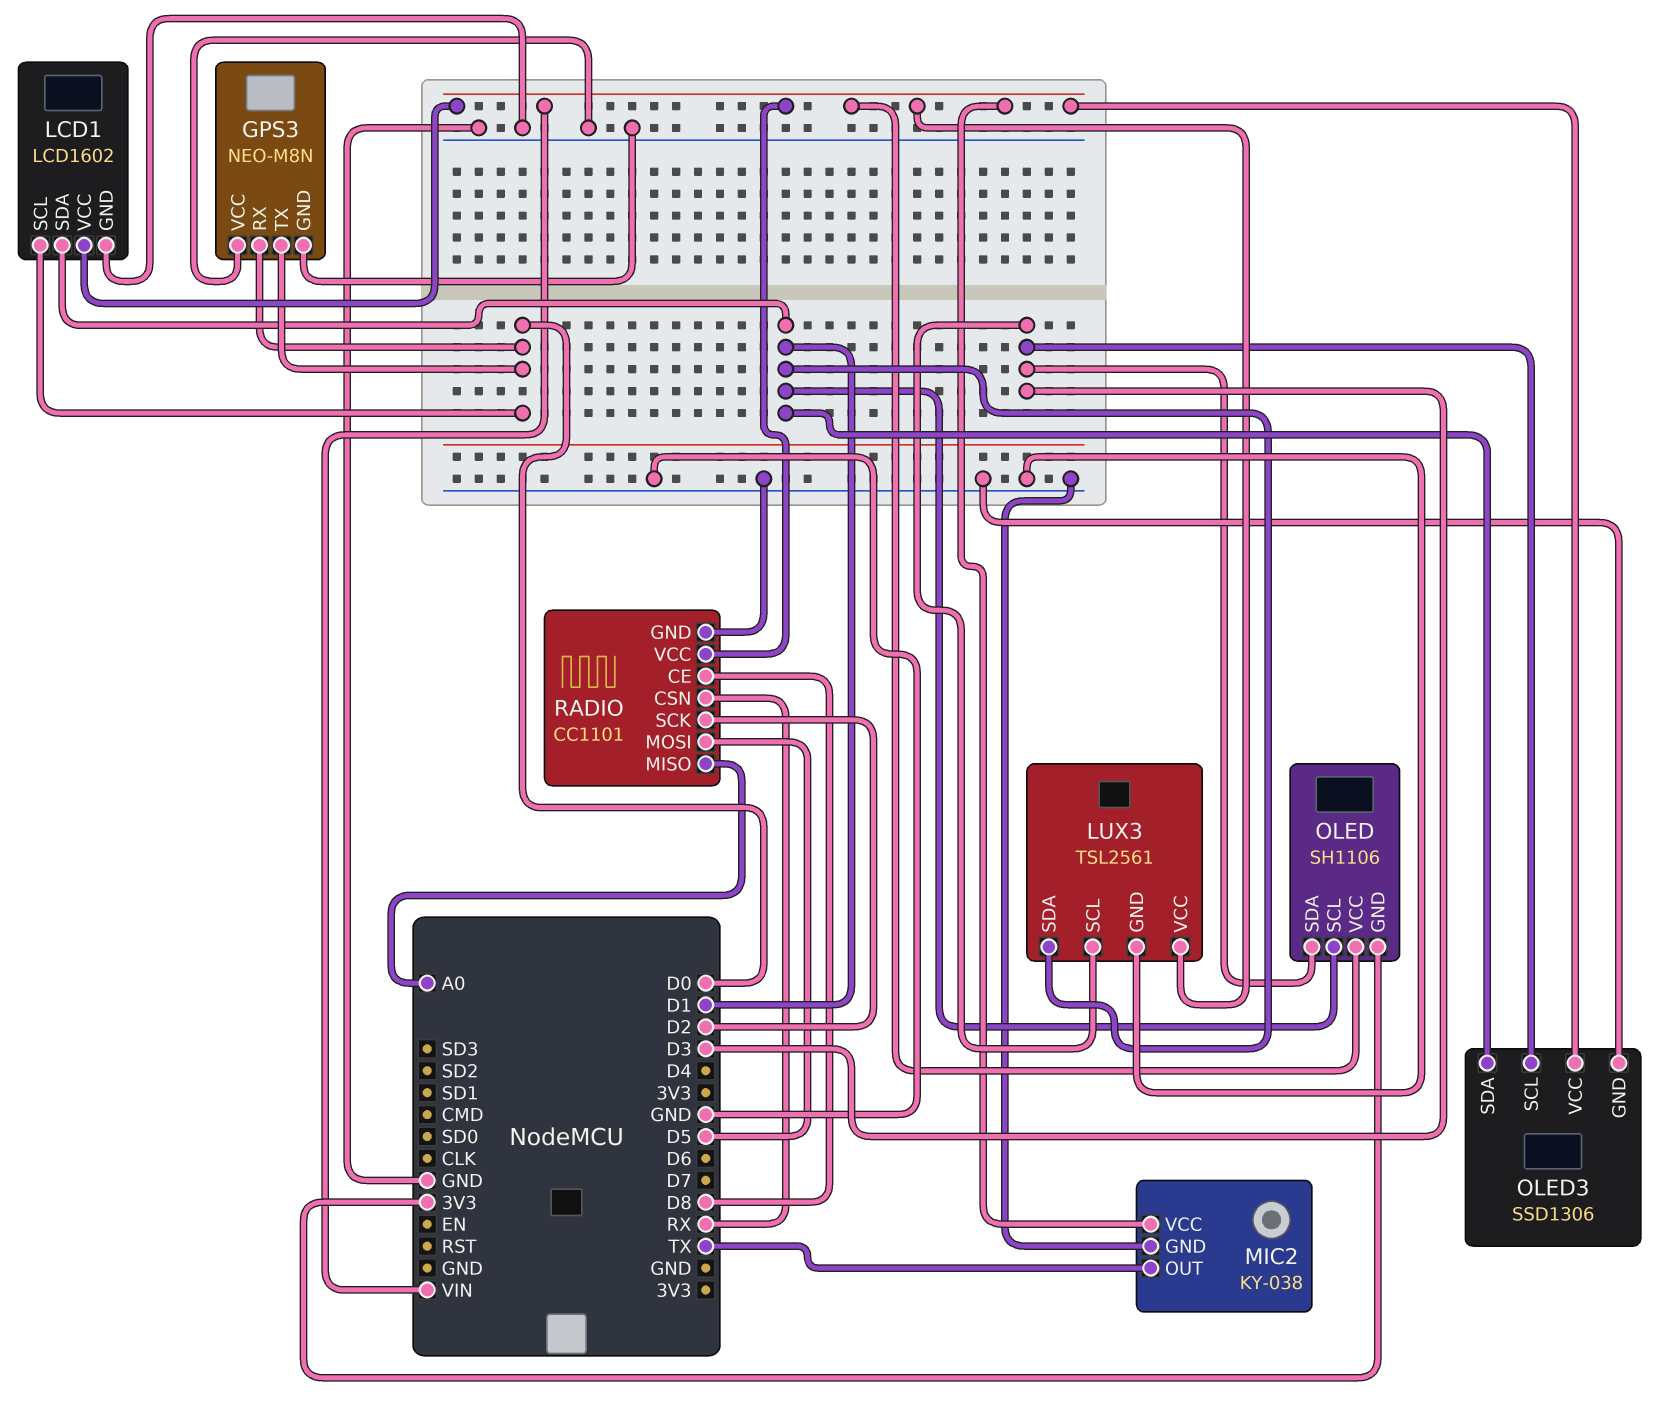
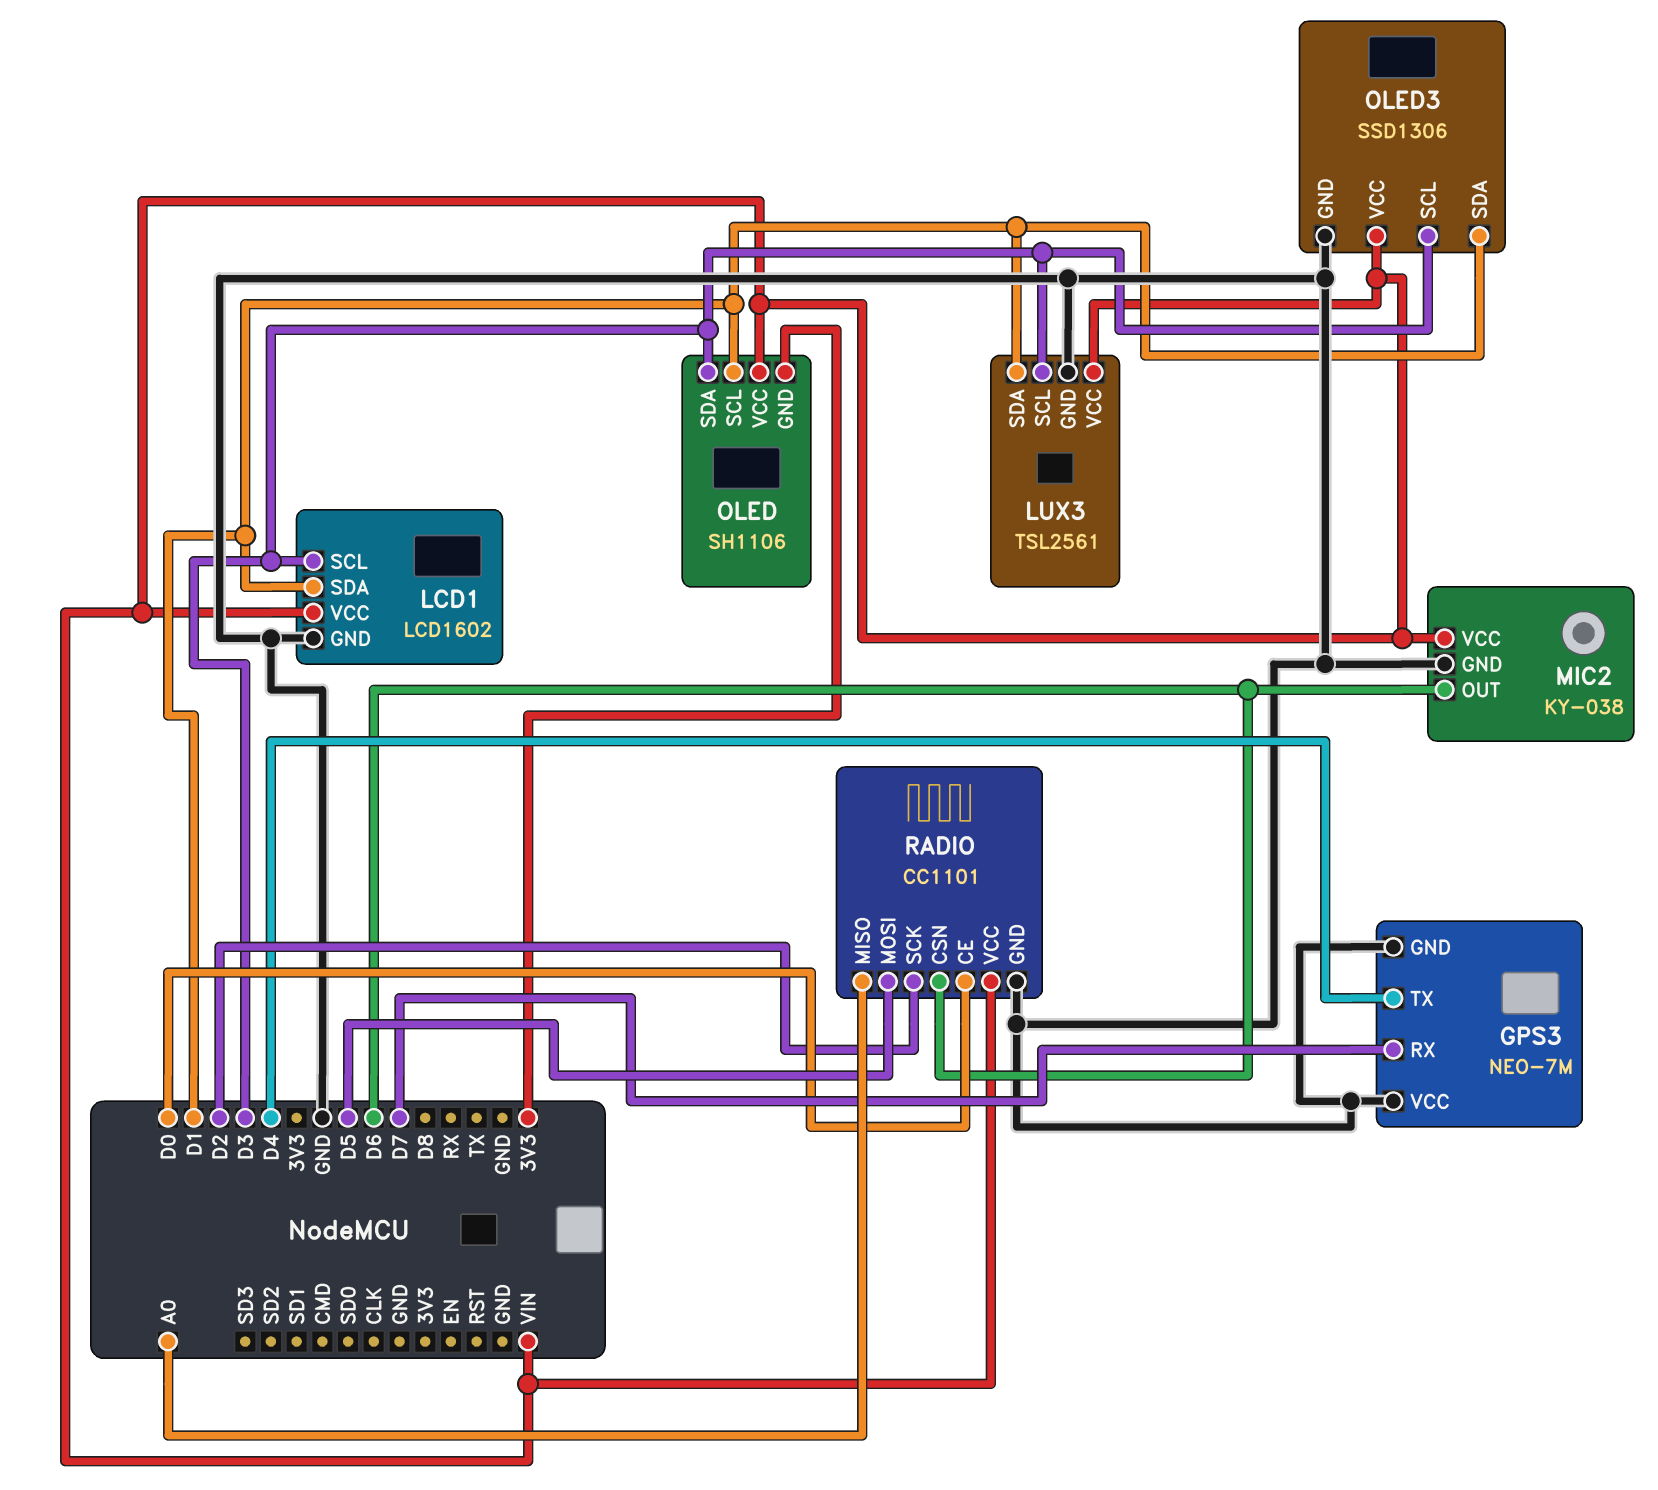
GPS3: NEO-M8N -> NEO-7M
GPS3 pin RX: D0 -> D7
GPS3 pin TX: D0 -> D4
LCD1 pin SCL: D0 -> D3
MIC2 pin OUT: TX -> D6
RADIO pin CE: D8 -> D0
RADIO pin CSN: RX -> D6

